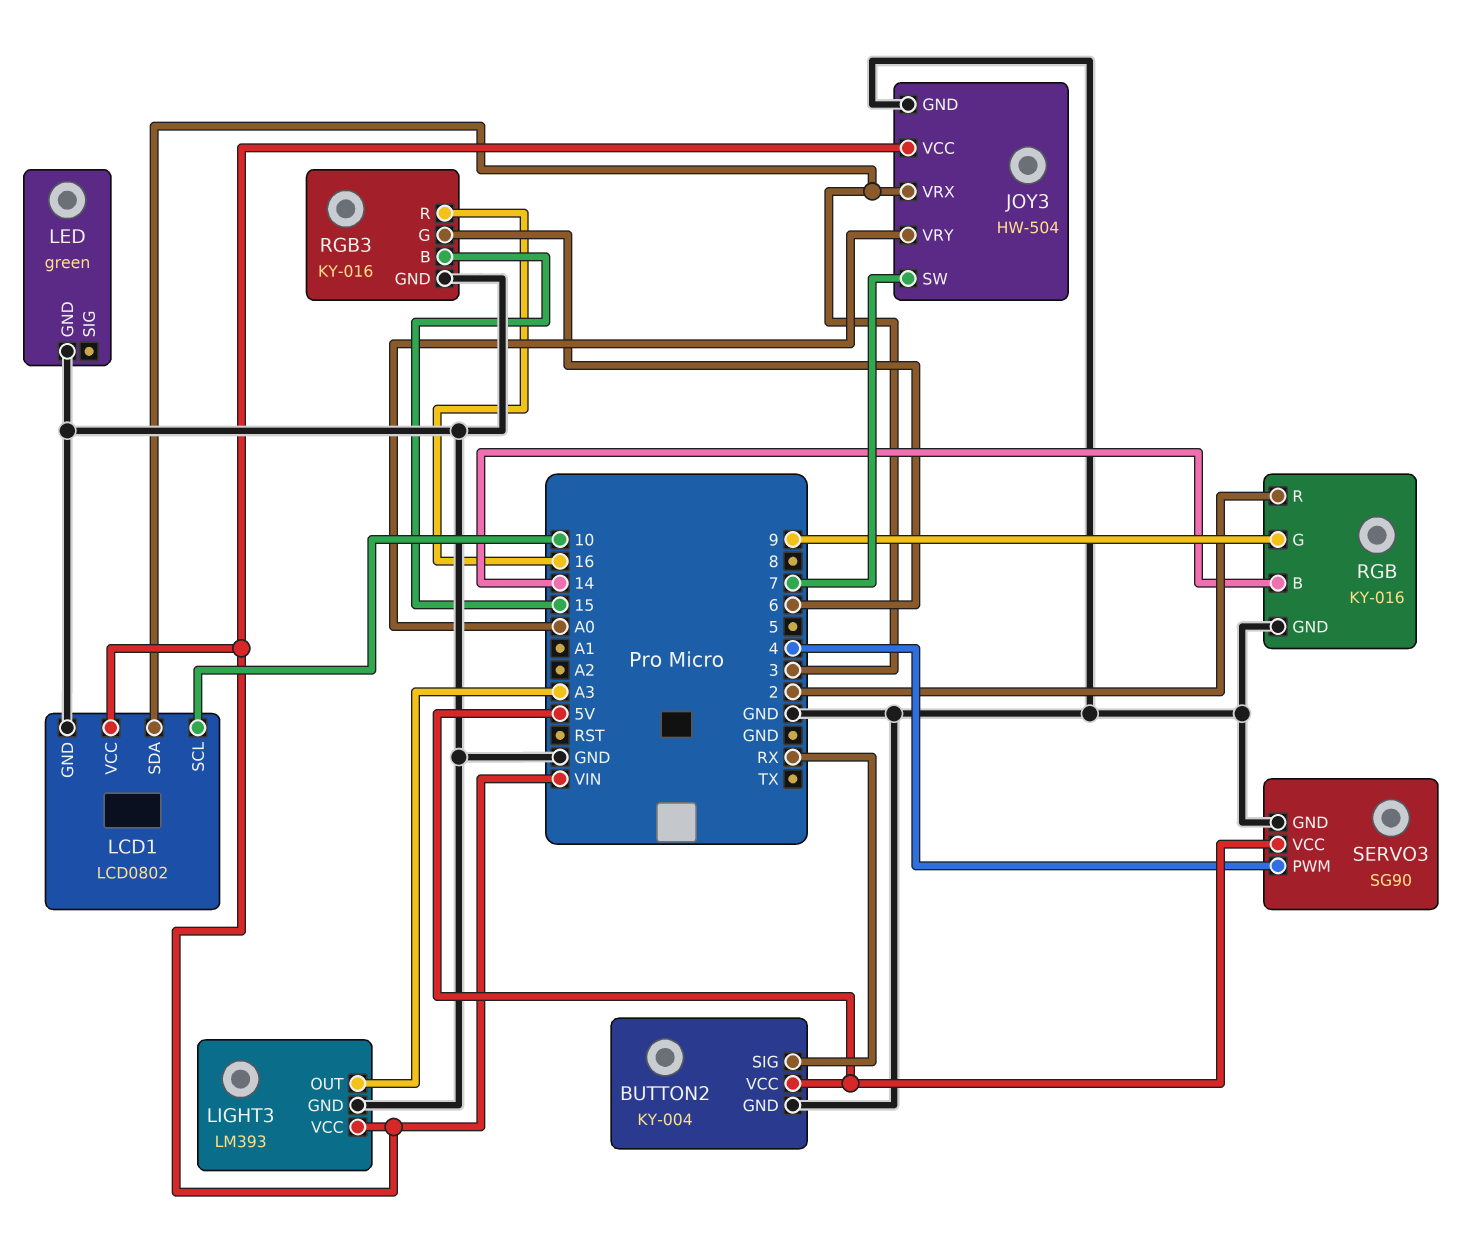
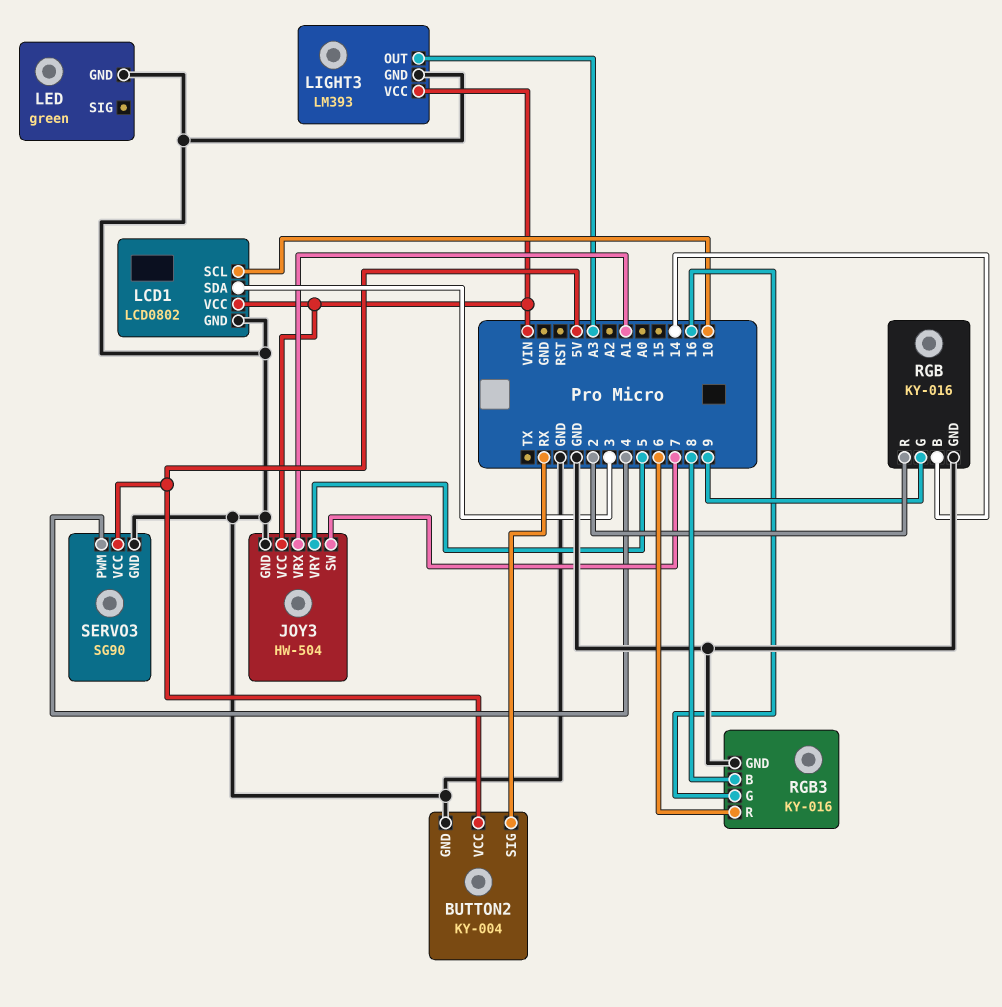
JOY3 pin VRX: 3 -> A1
JOY3 pin VRY: A0 -> 5
RGB3 pin B: 15 -> 8
RGB3 pin G: 6 -> 16
RGB3 pin R: 16 -> 6

